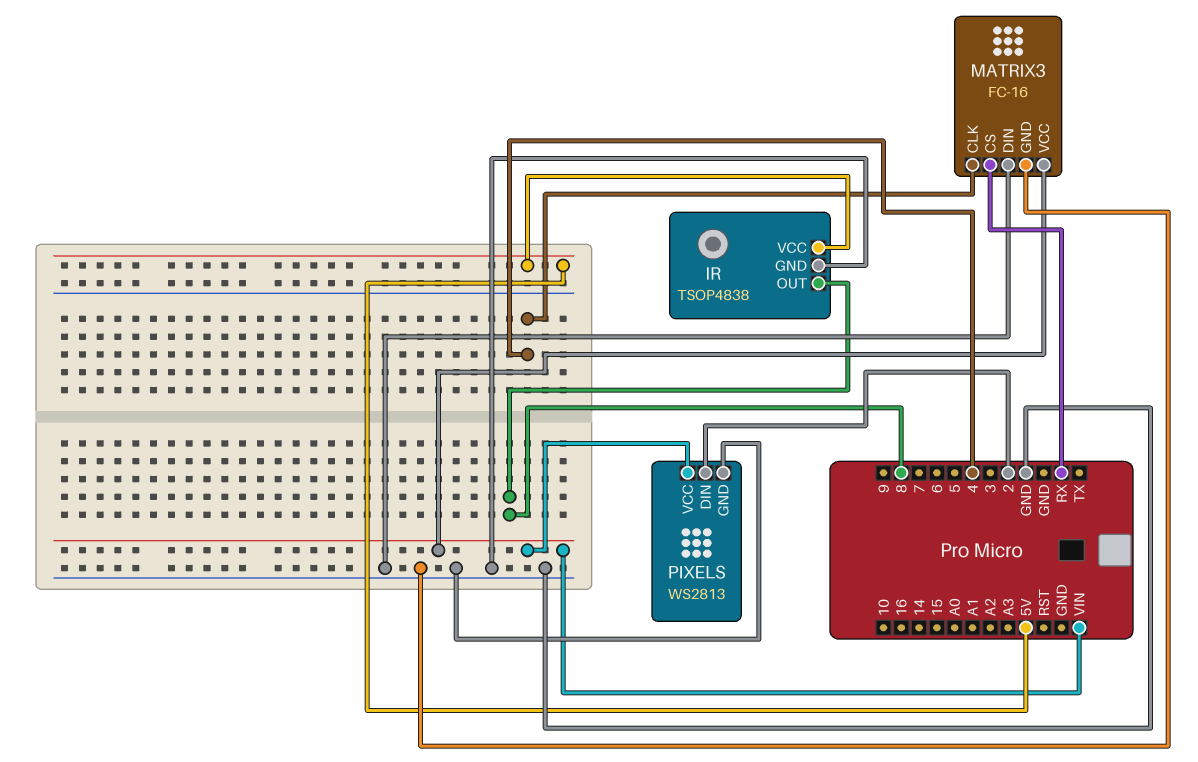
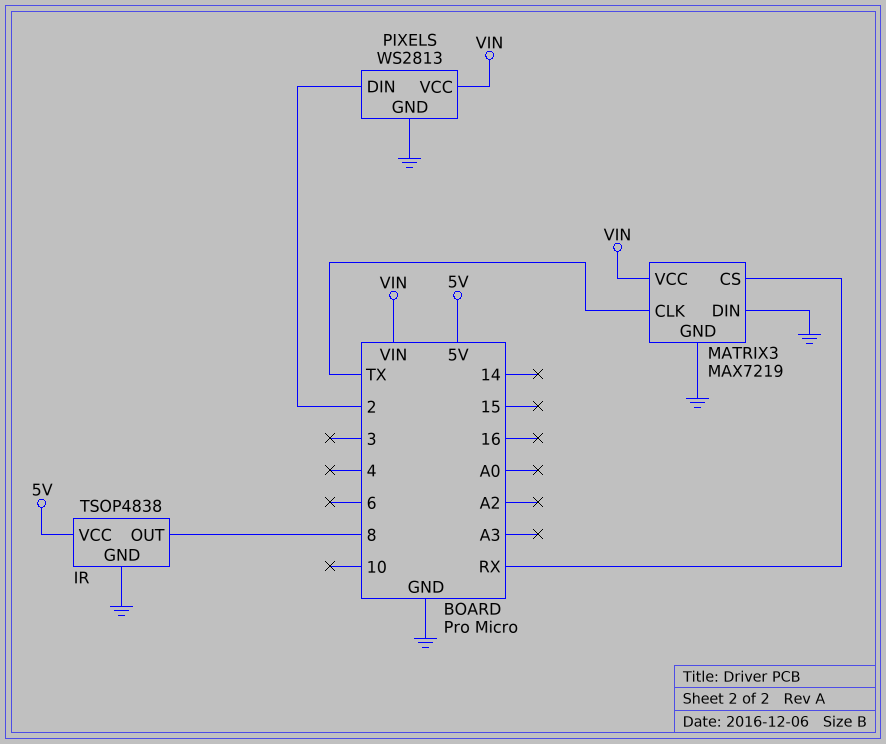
MATRIX3: FC-16 -> MAX7219
MATRIX3 pin CLK: 4 -> TX

